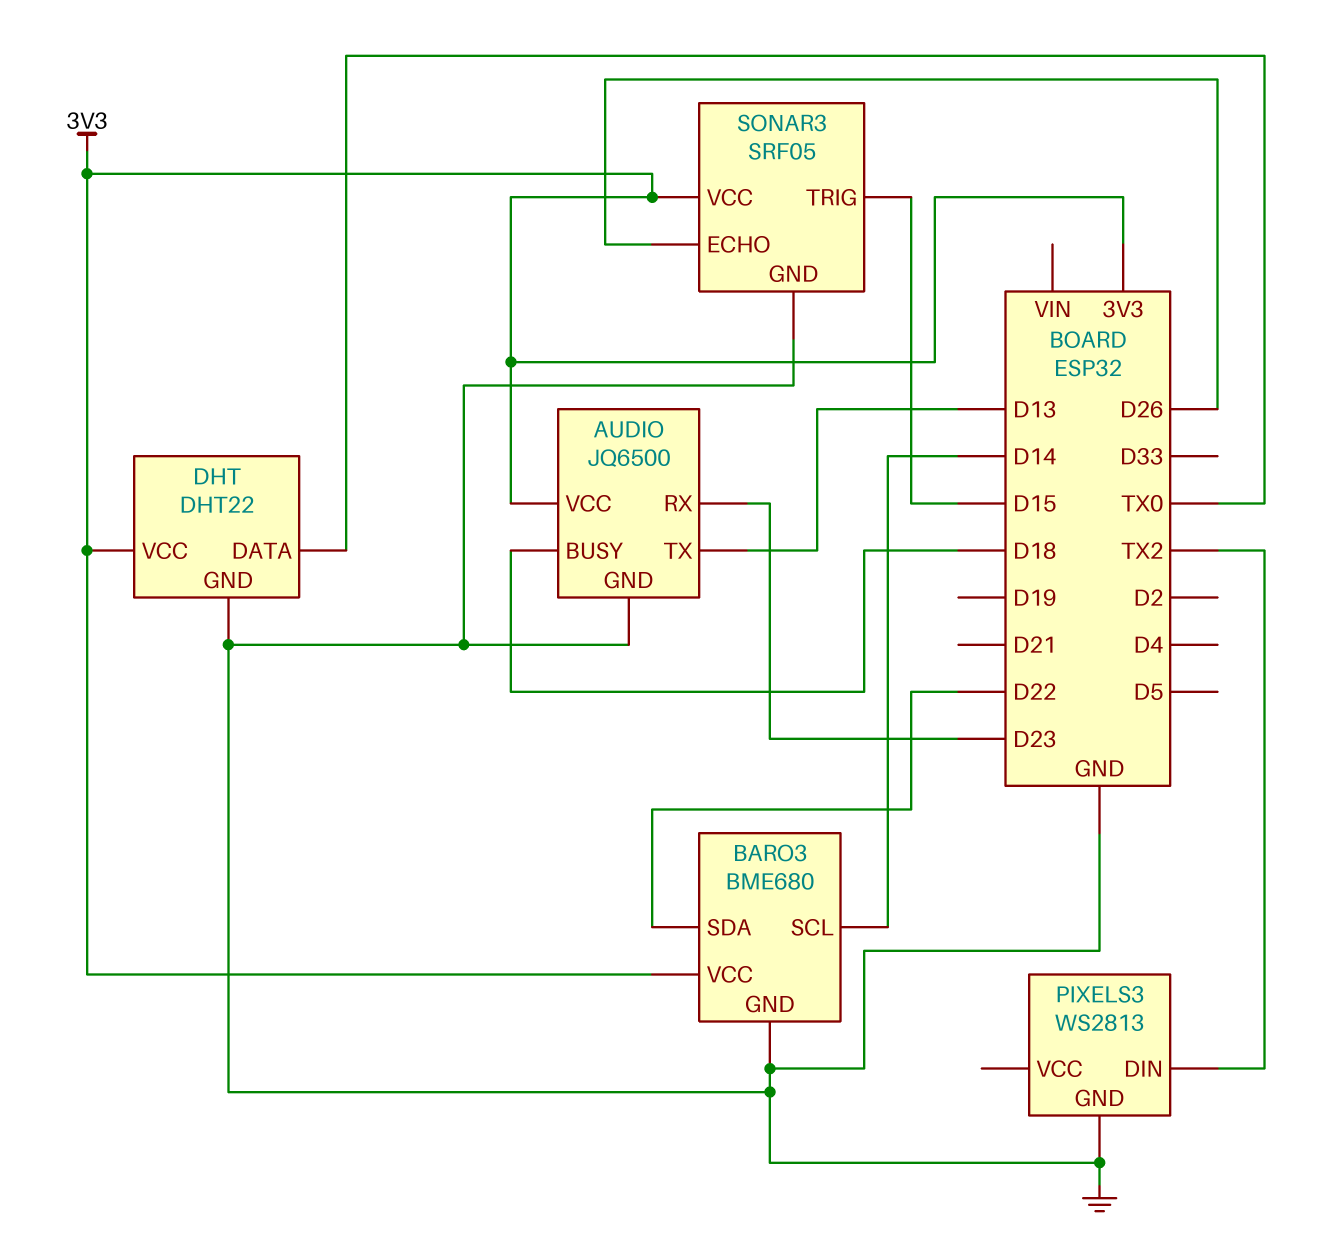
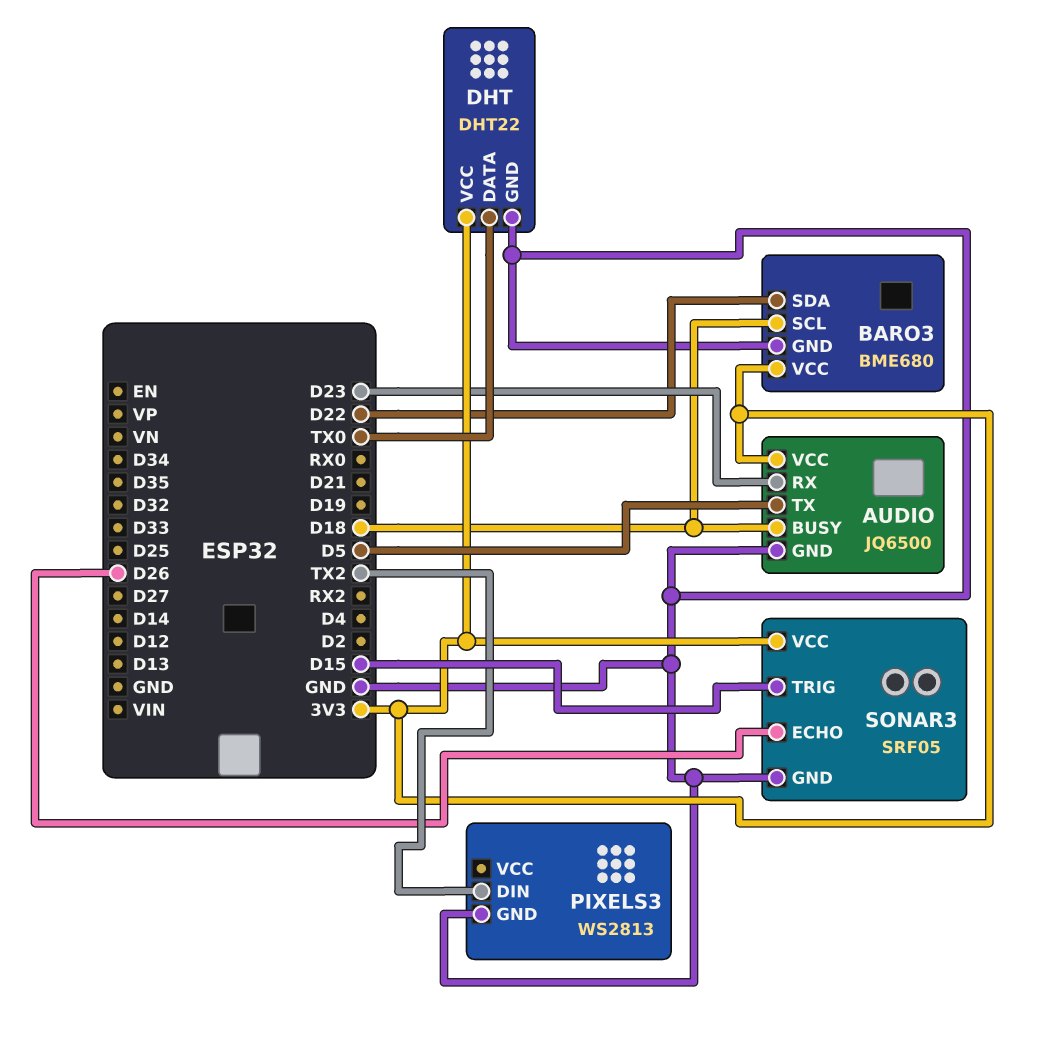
AUDIO pin TX: D13 -> D5
BARO3 pin SCL: D14 -> D18

